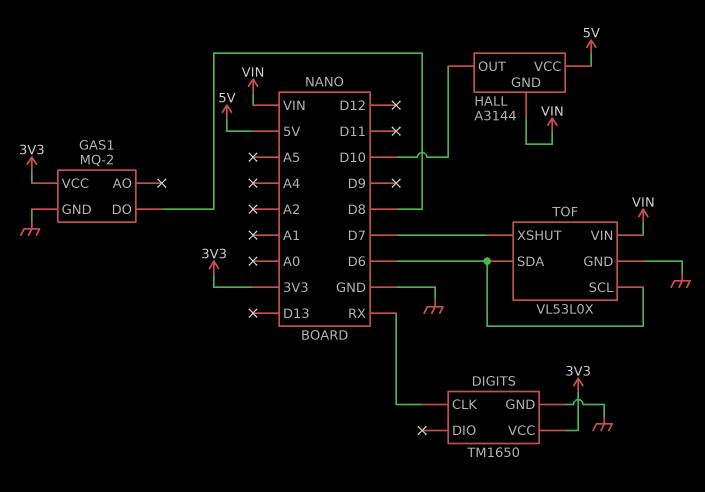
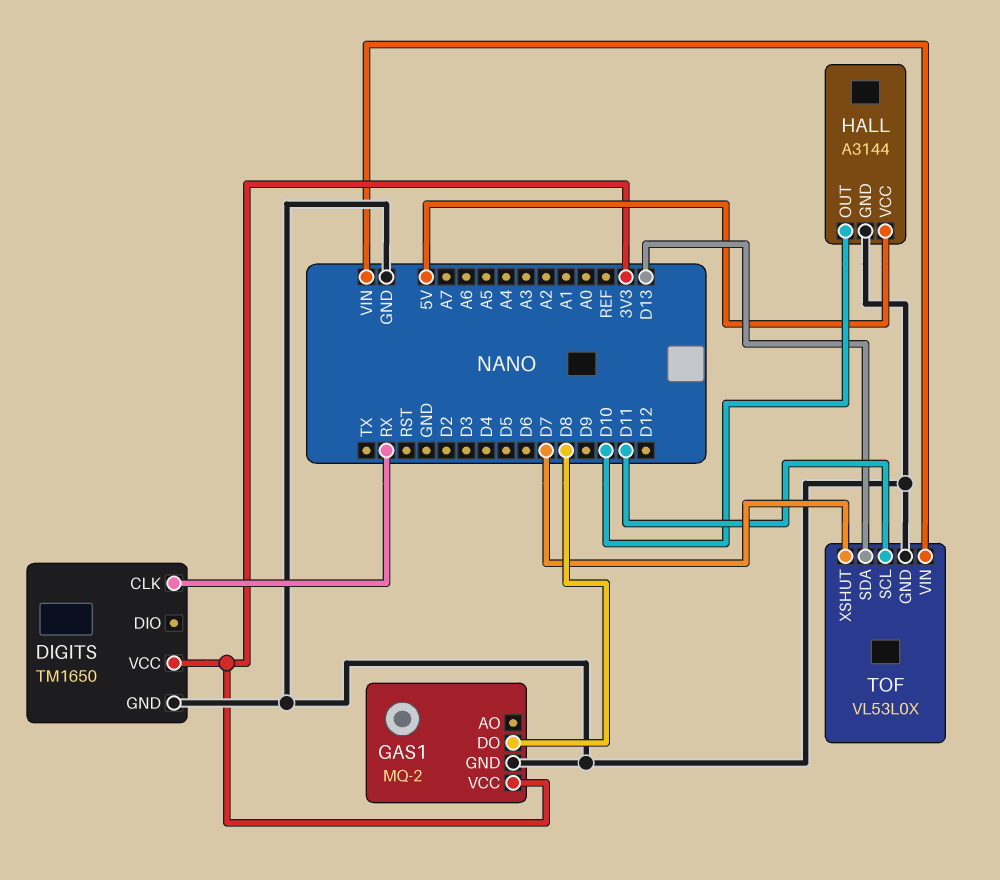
HALL pin GND: VIN -> GND
TOF pin SCL: D6 -> D11
TOF pin SDA: D6 -> D13

